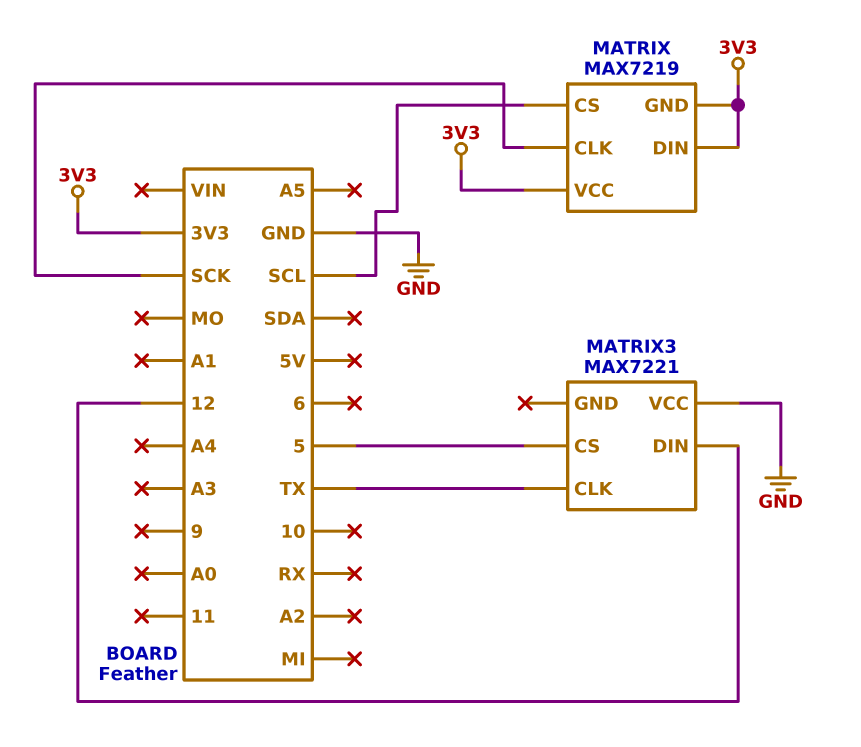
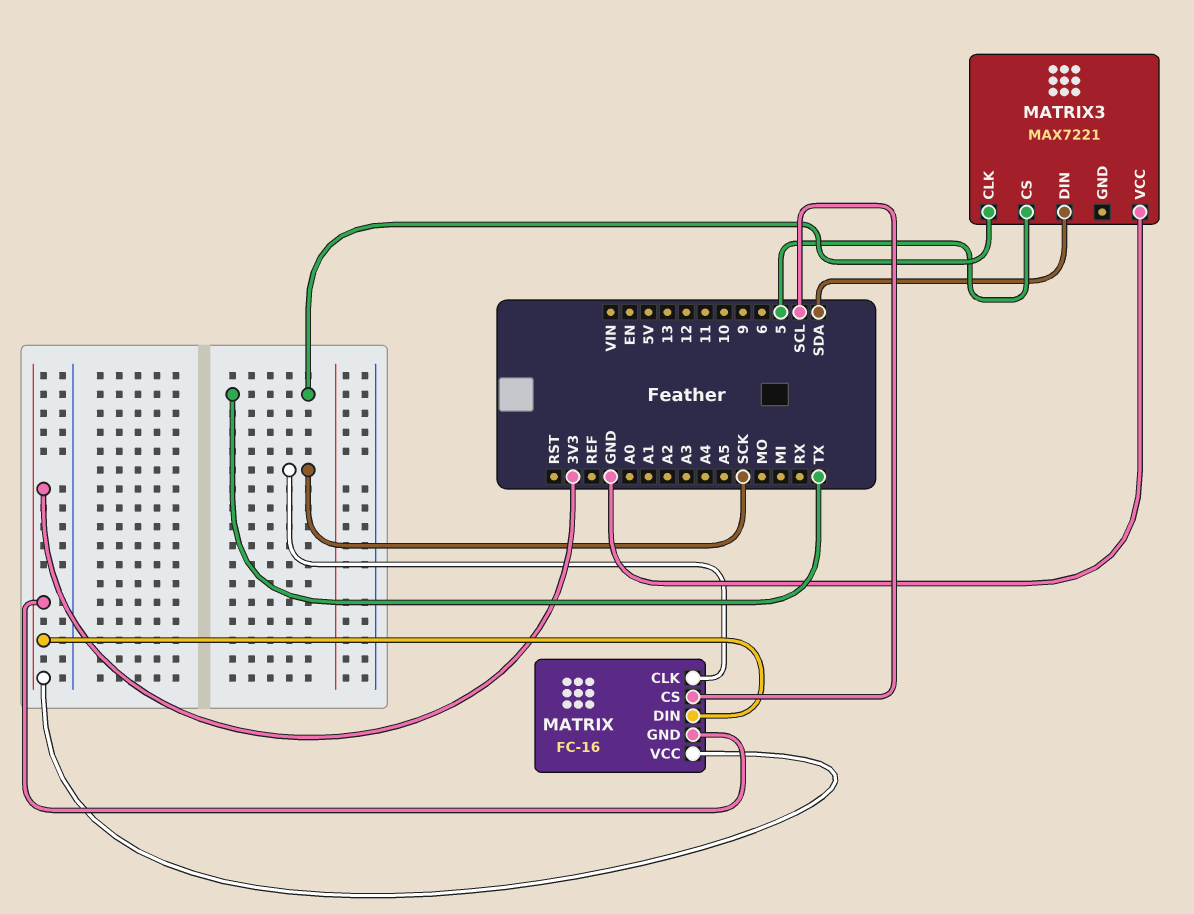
MATRIX: MAX7219 -> FC-16
MATRIX3 pin DIN: 12 -> SDA

